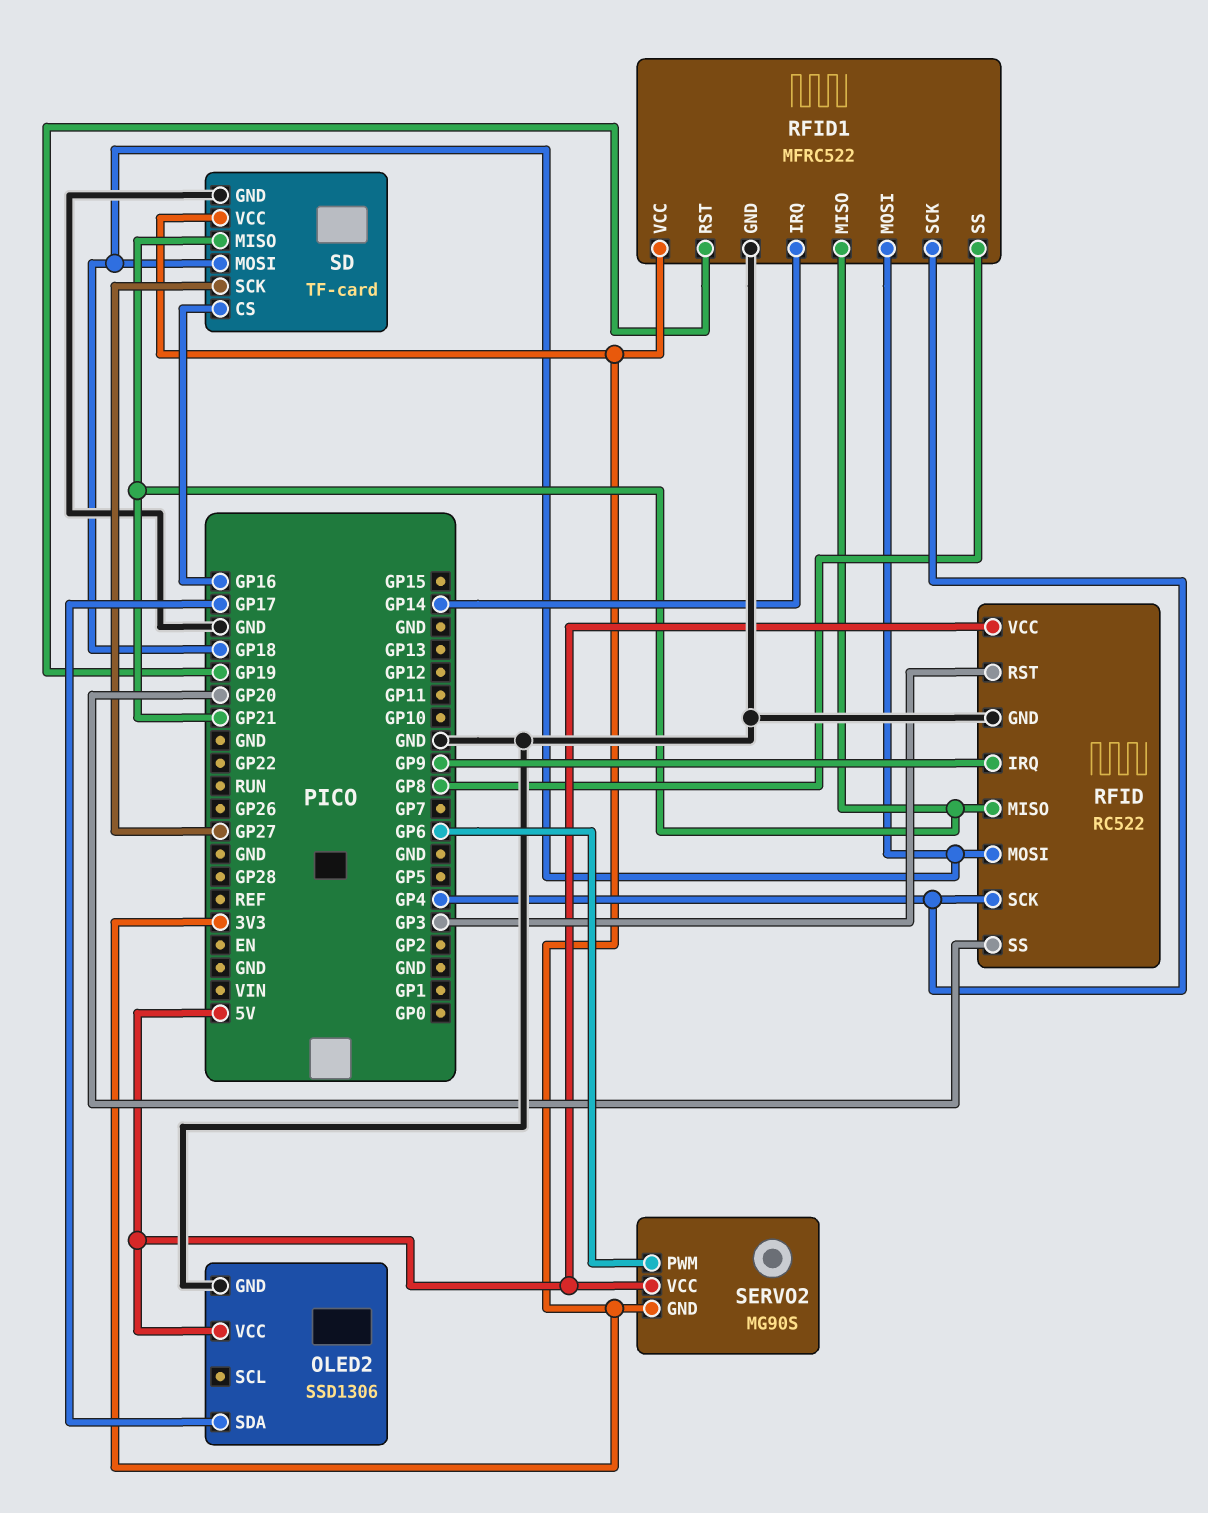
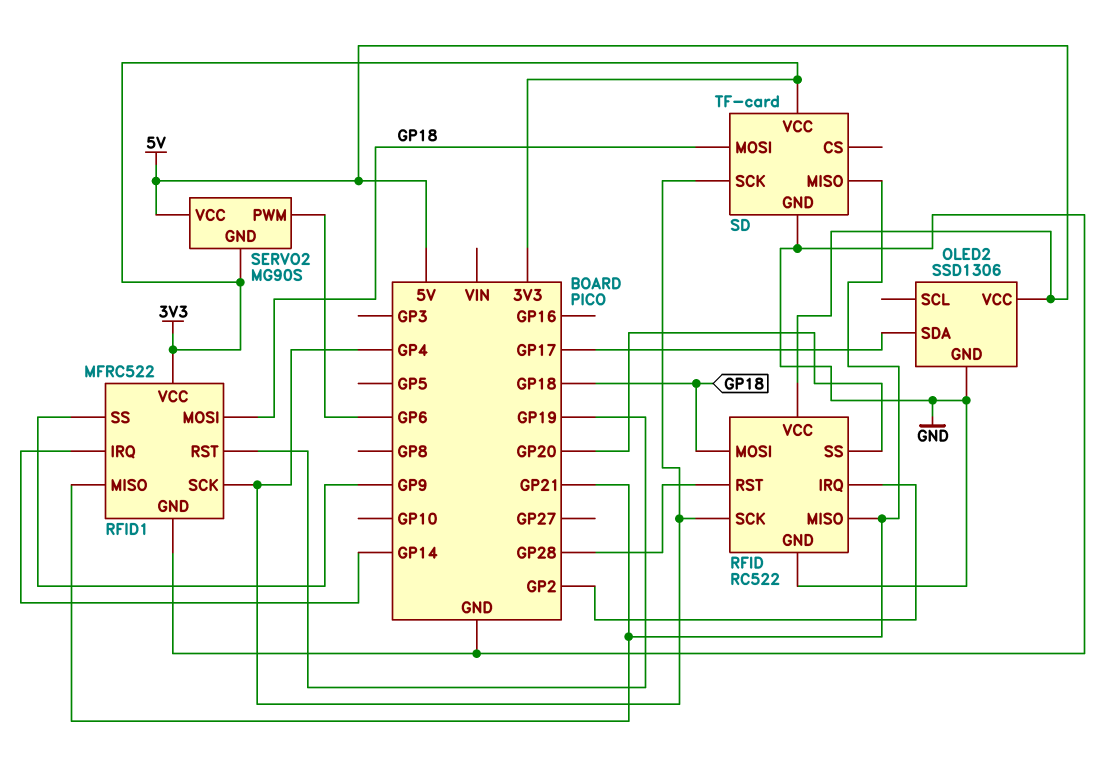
RFID pin IRQ: GP9 -> GP2
RFID pin RST: GP3 -> GP28
RFID1 pin SS: GP8 -> GP9
SD pin CS: GP16 -> none
SD pin SCK: GP27 -> GP4

